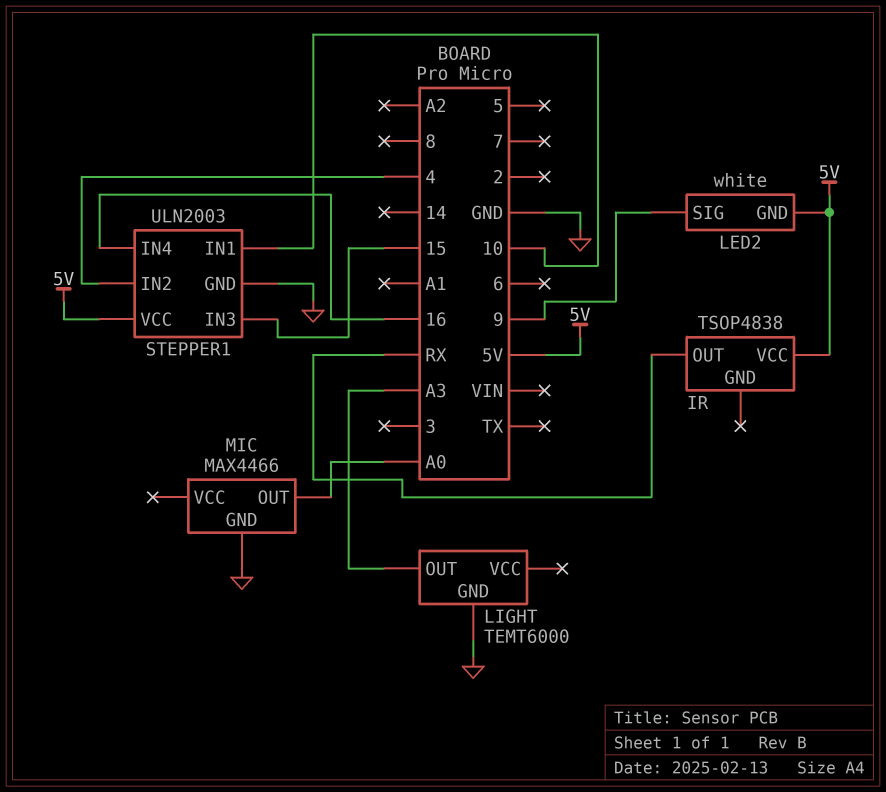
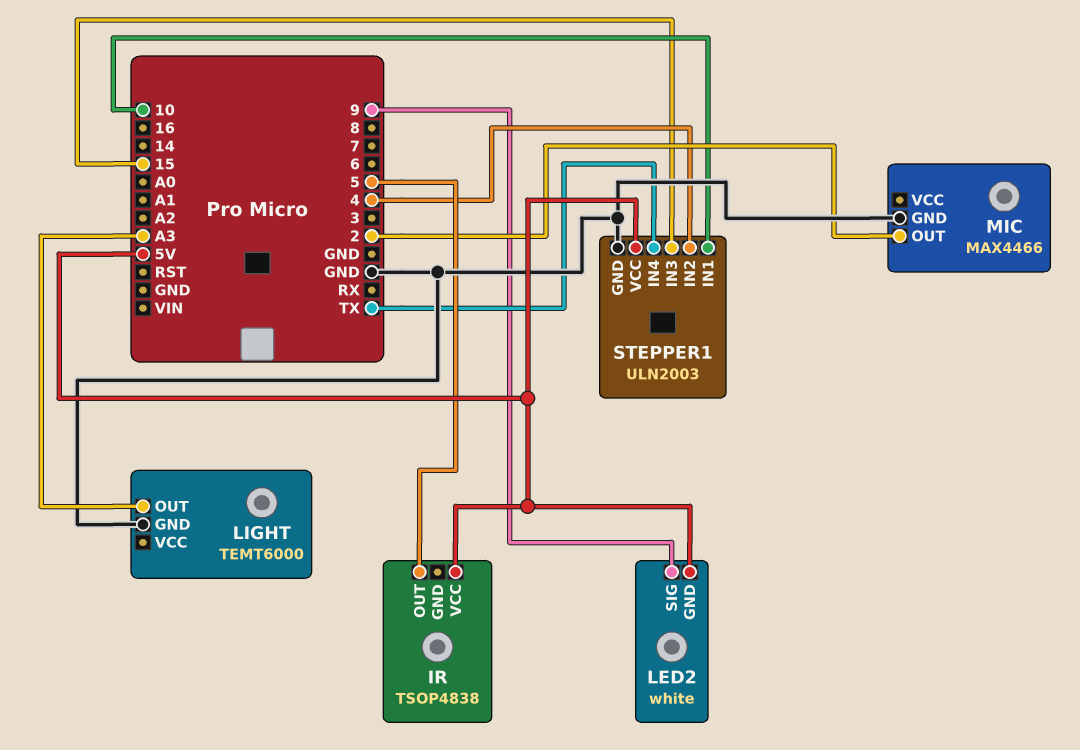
IR pin OUT: RX -> 5
MIC pin OUT: A0 -> 2
STEPPER1 pin IN4: 16 -> TX

